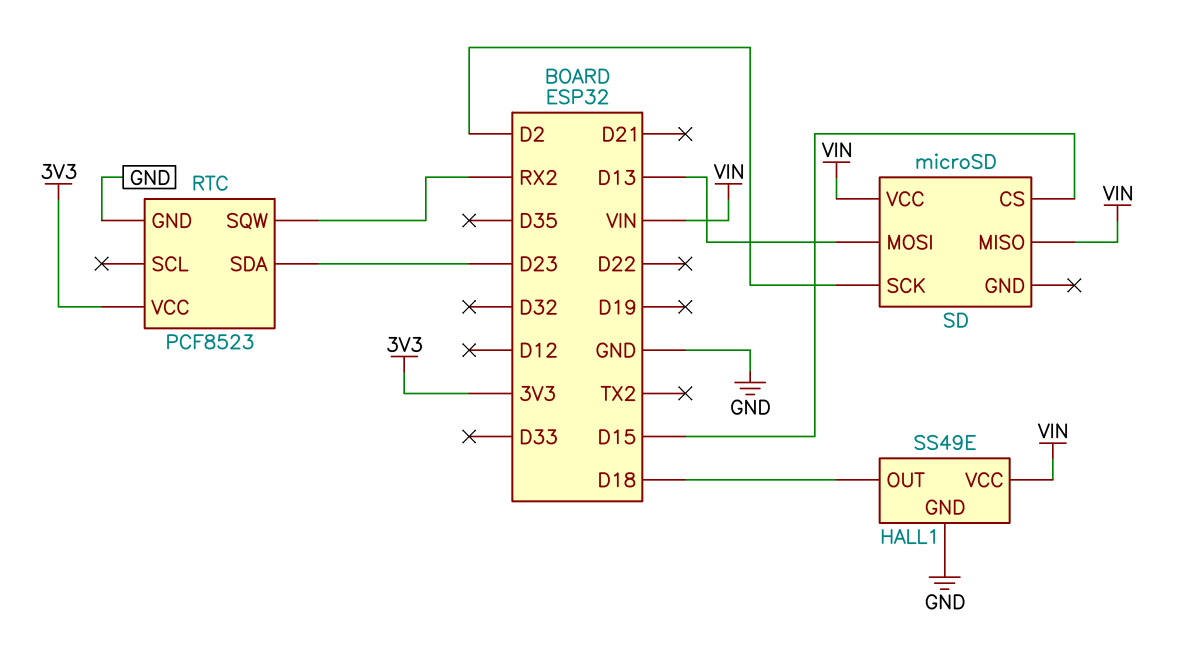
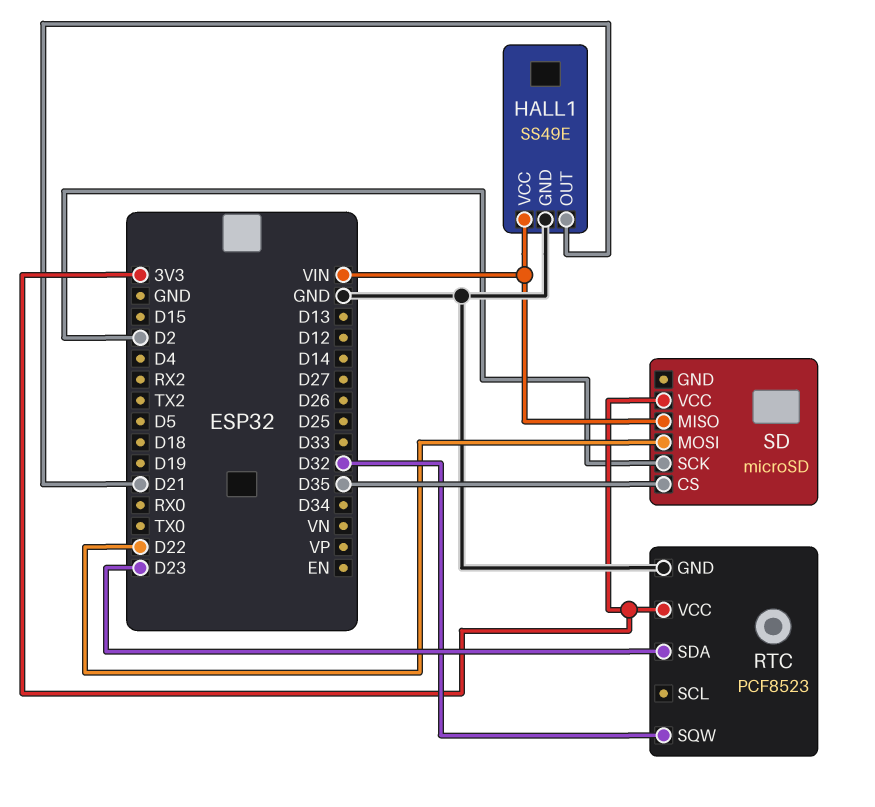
HALL1 pin OUT: D18 -> D21
RTC pin SQW: RX2 -> D32
SD pin CS: D15 -> D35
SD pin MOSI: D13 -> D22
SD pin VCC: VIN -> 3V3

